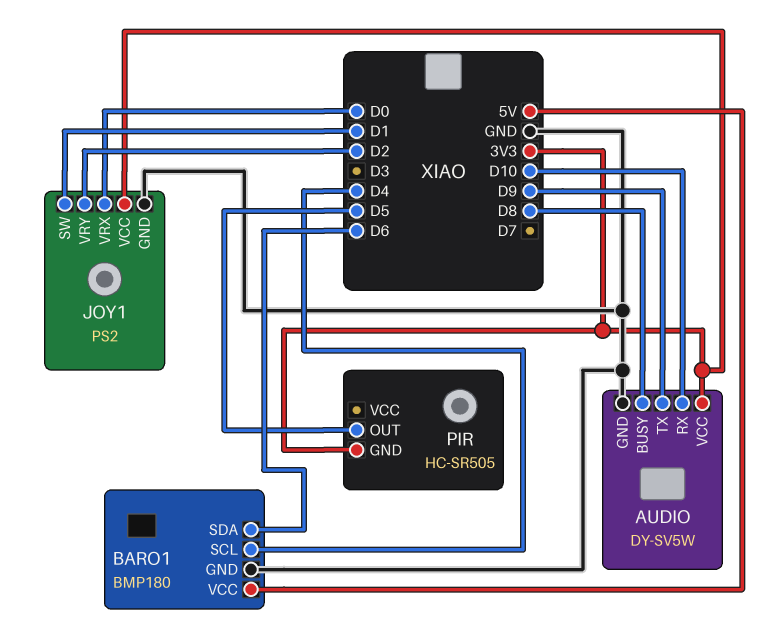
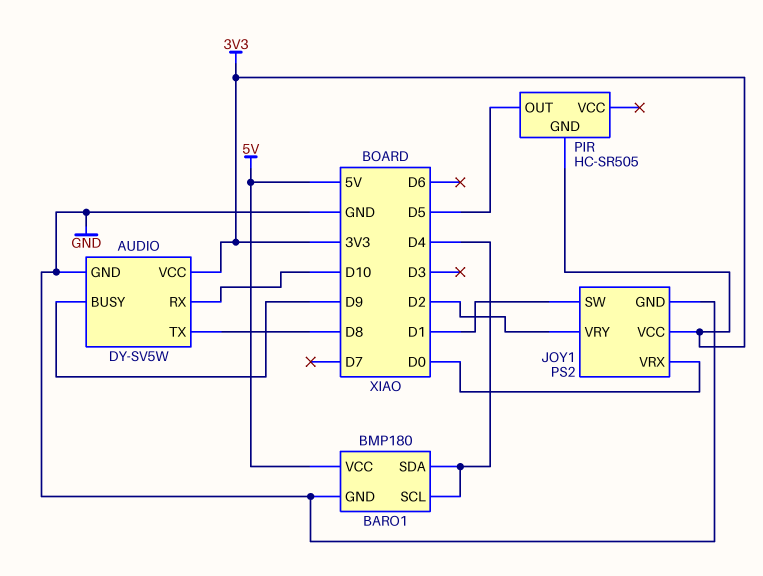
AUDIO pin BUSY: D8 -> D9
AUDIO pin TX: D9 -> D8
BARO1 pin SDA: D6 -> D4

